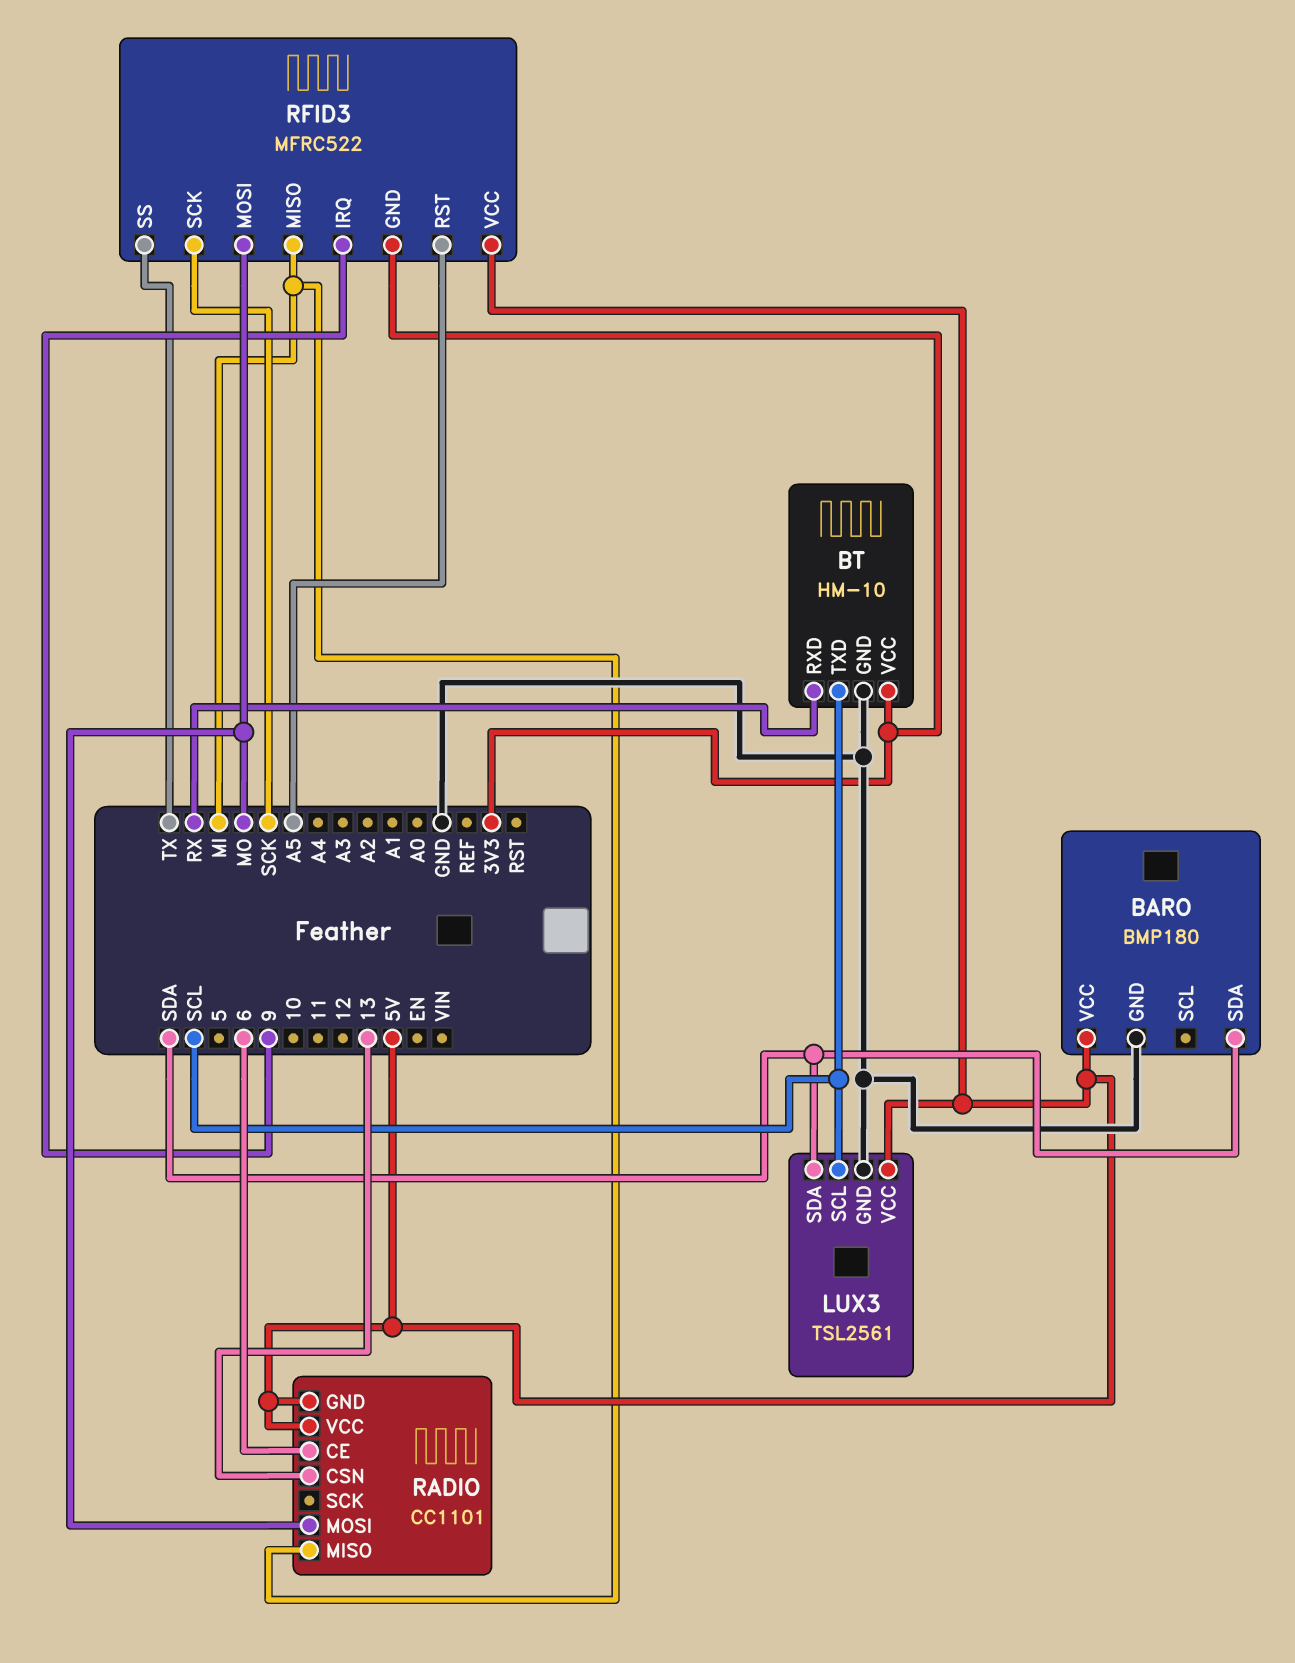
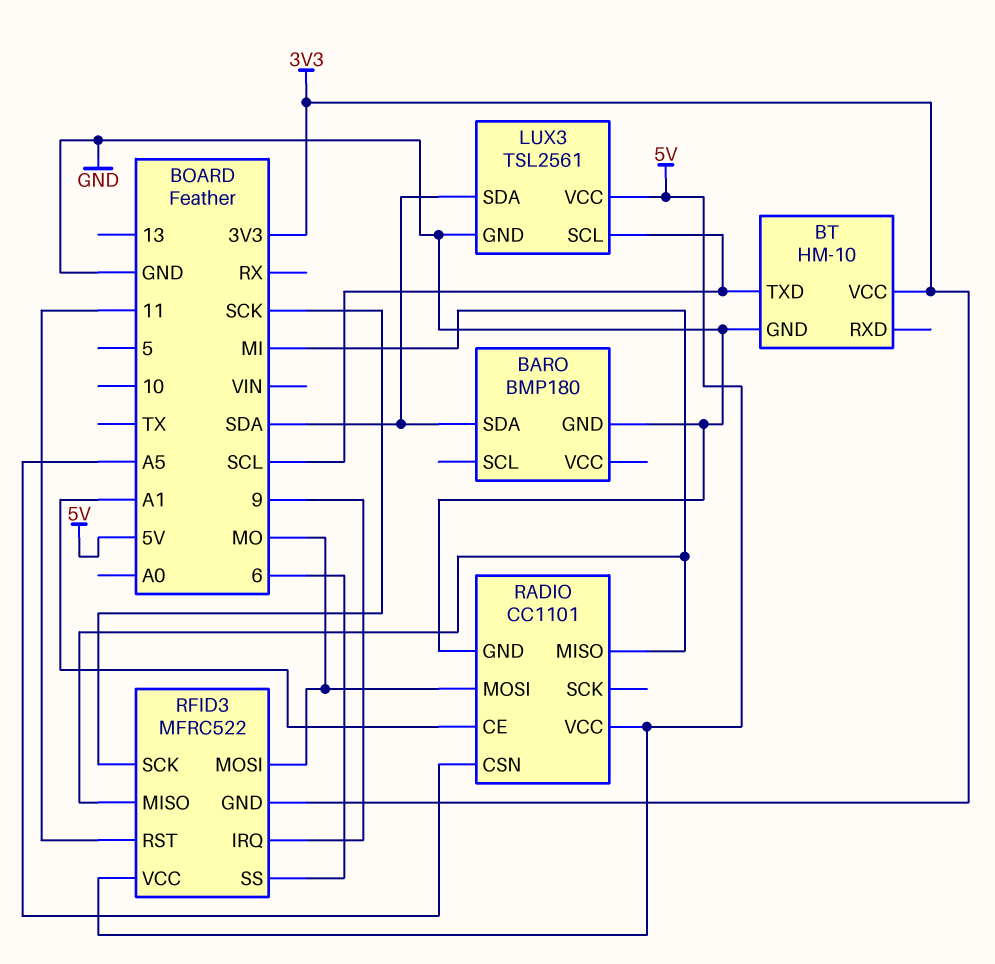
BARO pin VCC: 5V -> none
BT pin RXD: RX -> none
RADIO pin CE: 6 -> A1
RADIO pin CSN: 13 -> A5
RADIO pin GND: 5V -> GND
RFID3 pin RST: A5 -> 11
RFID3 pin SS: TX -> 6

